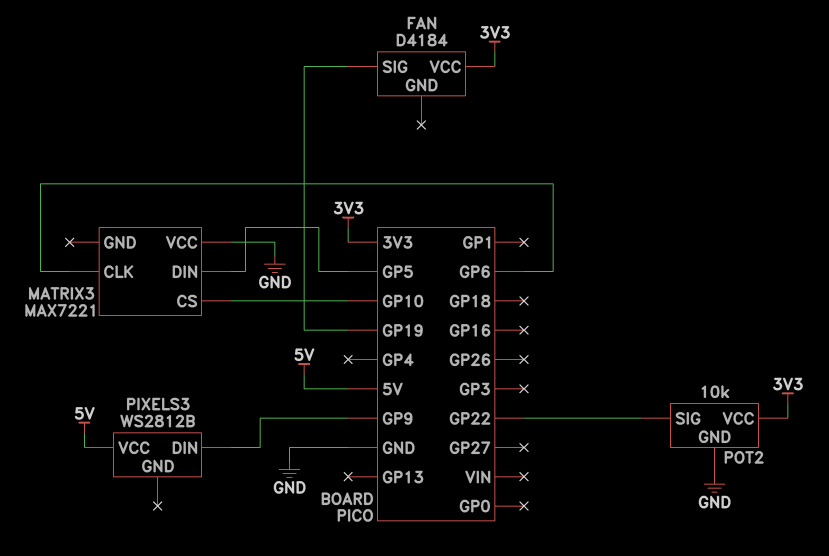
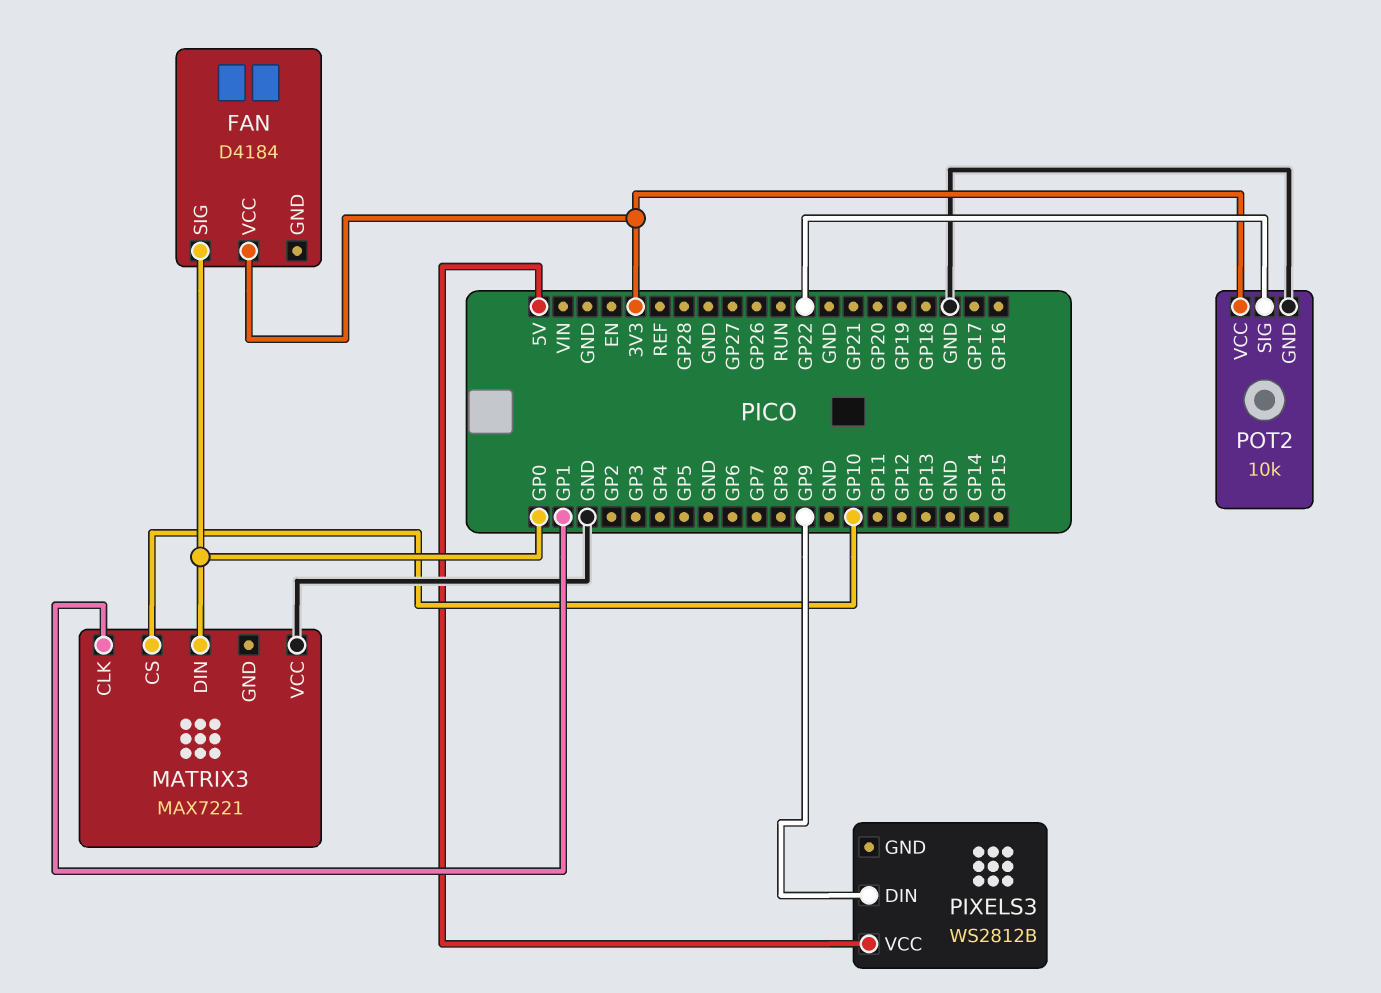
FAN pin SIG: GP19 -> GP0
MATRIX3 pin CLK: GP6 -> GP1
MATRIX3 pin DIN: GP5 -> GP0

